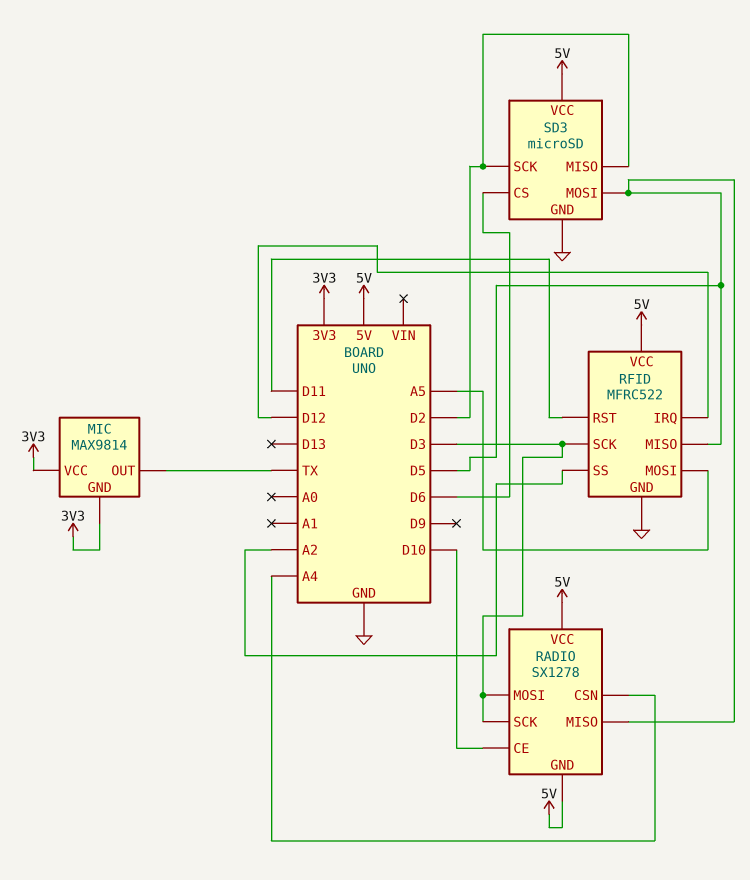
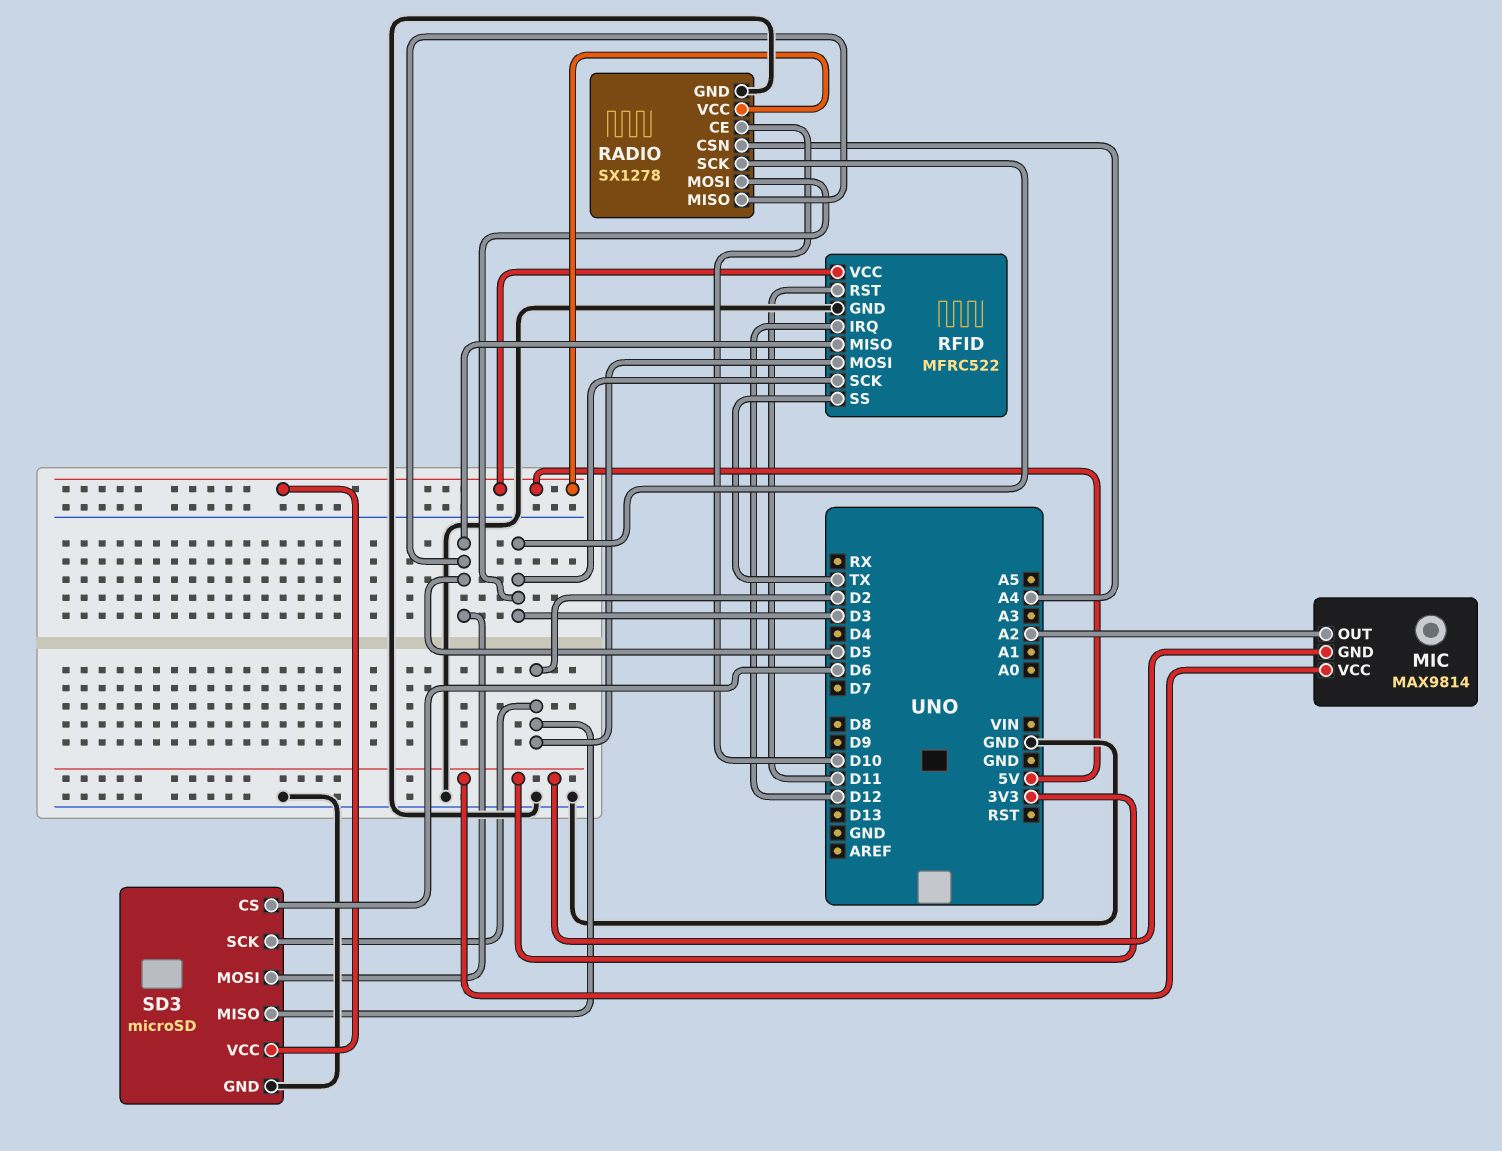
MIC pin OUT: TX -> A2
RADIO pin GND: 5V -> GND
RFID pin MOSI: A5 -> D2
RFID pin SS: A2 -> TX

